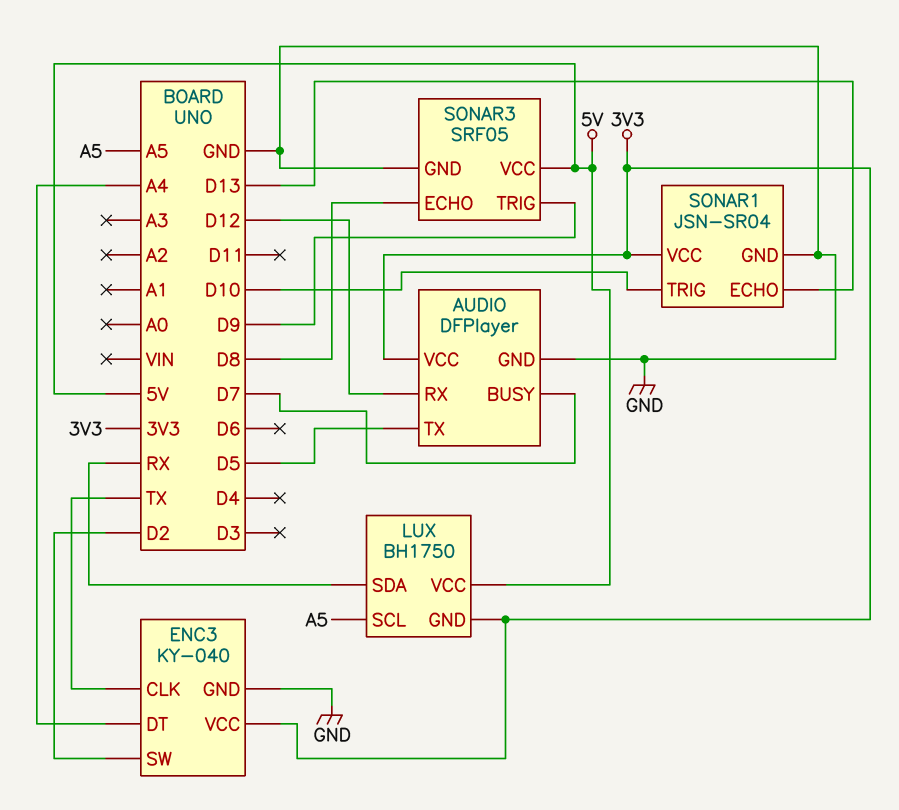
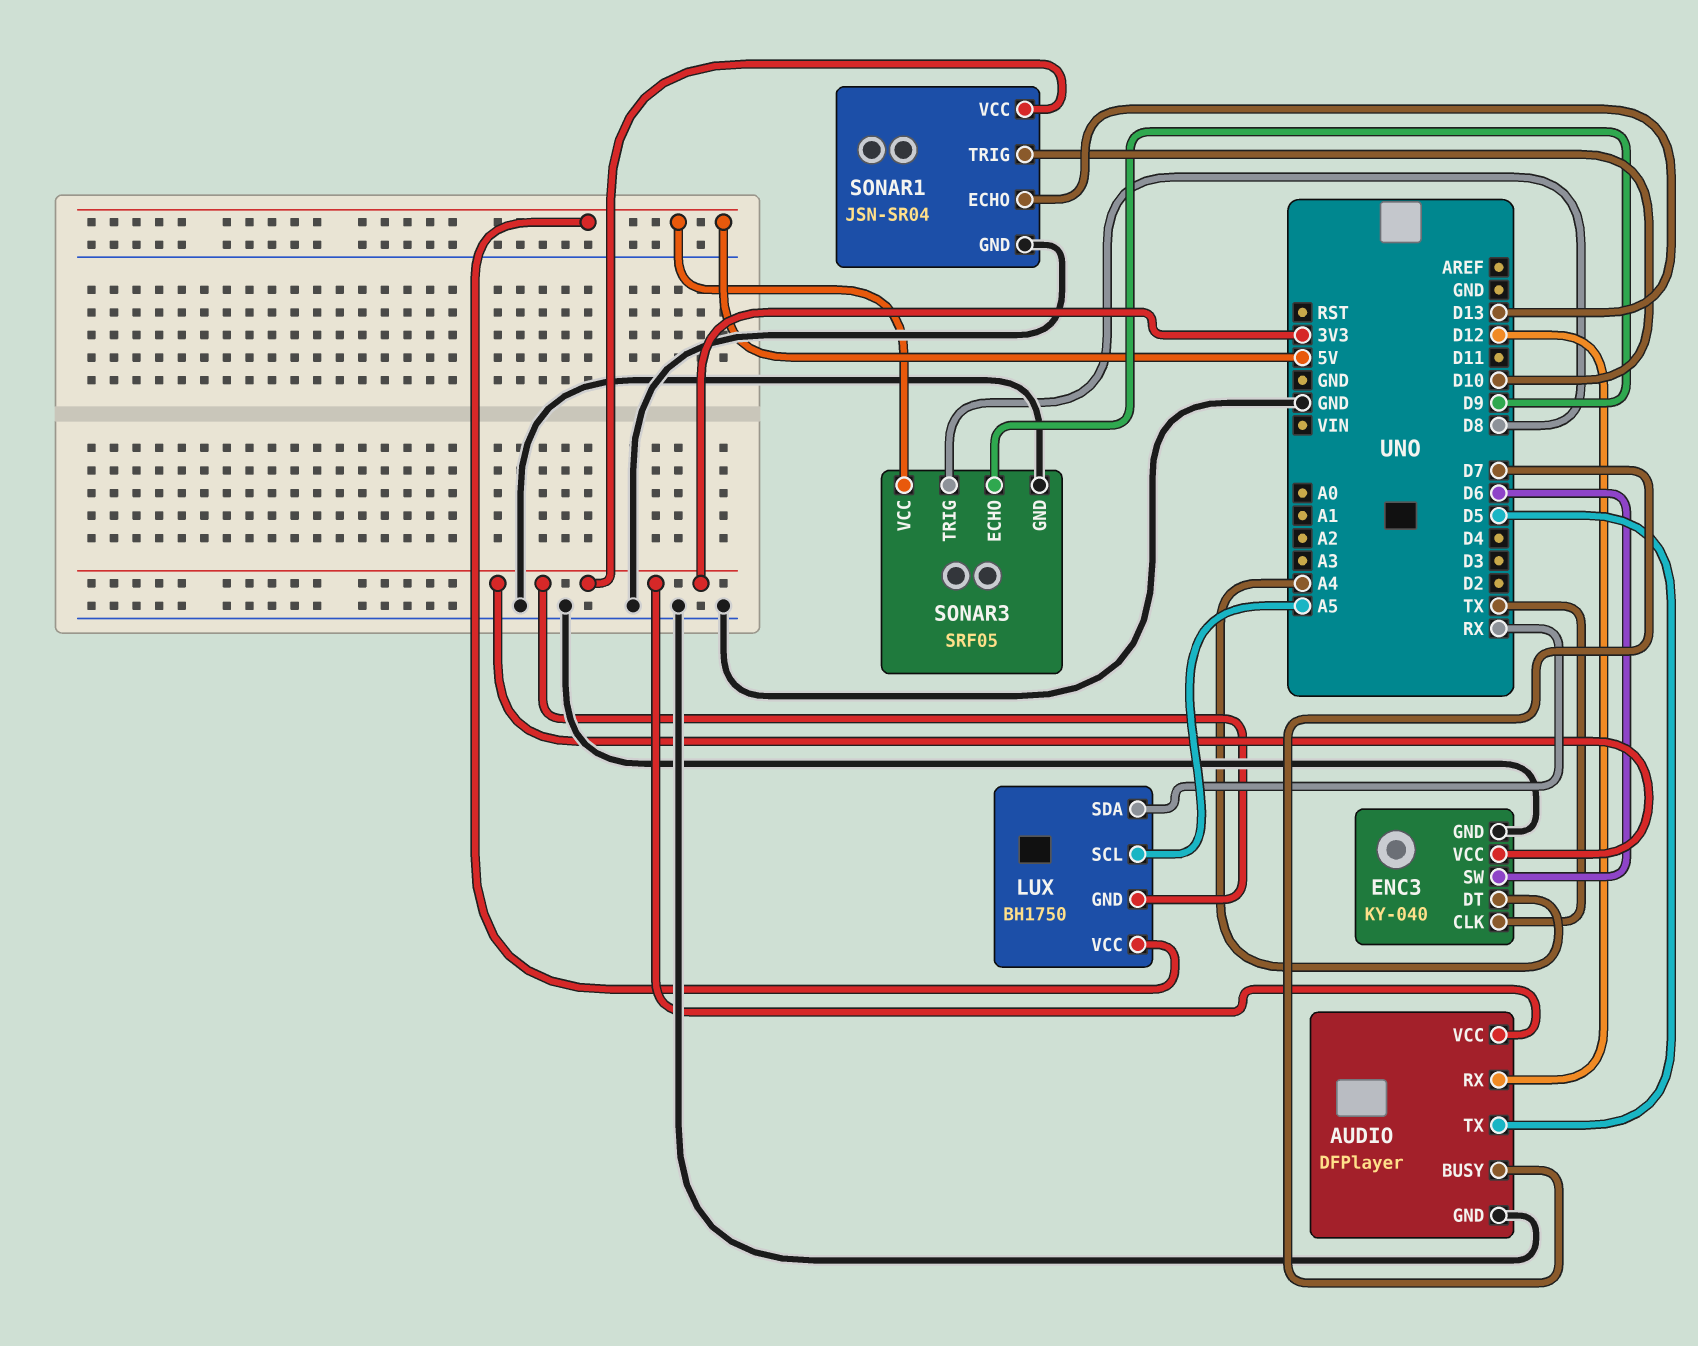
ENC3 pin SW: D2 -> D6
SONAR3 pin ECHO: D8 -> D9
SONAR3 pin TRIG: D9 -> D8

